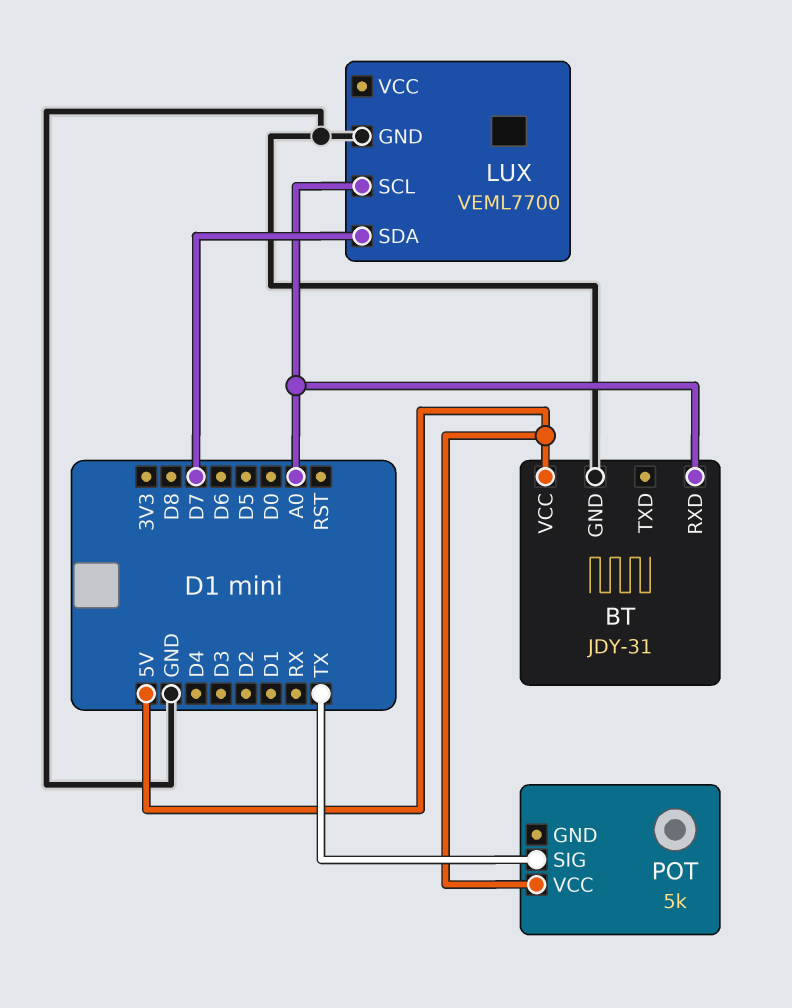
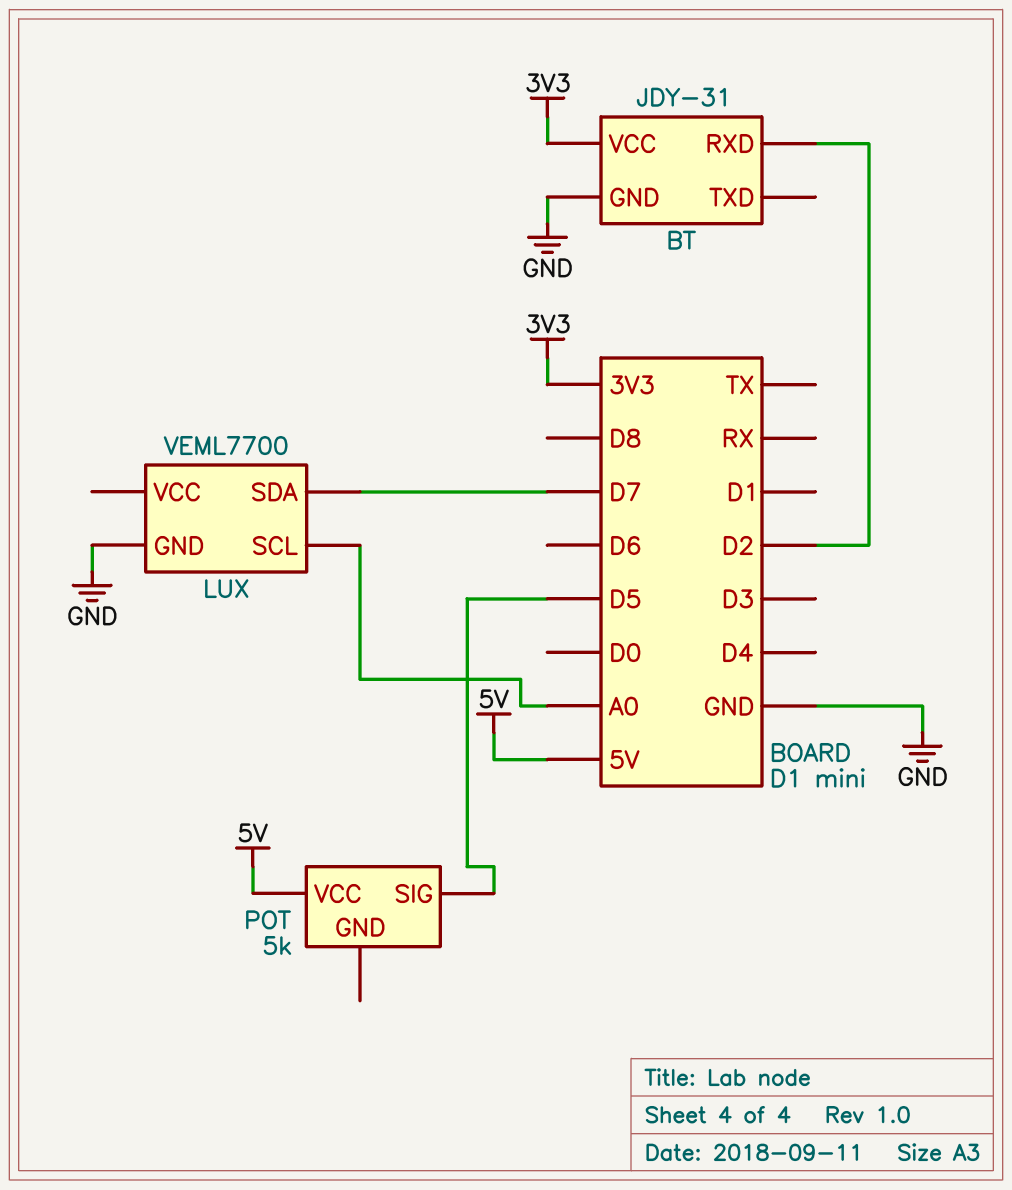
BT pin RXD: A0 -> D2
BT pin VCC: 5V -> 3V3
POT pin SIG: TX -> D5

